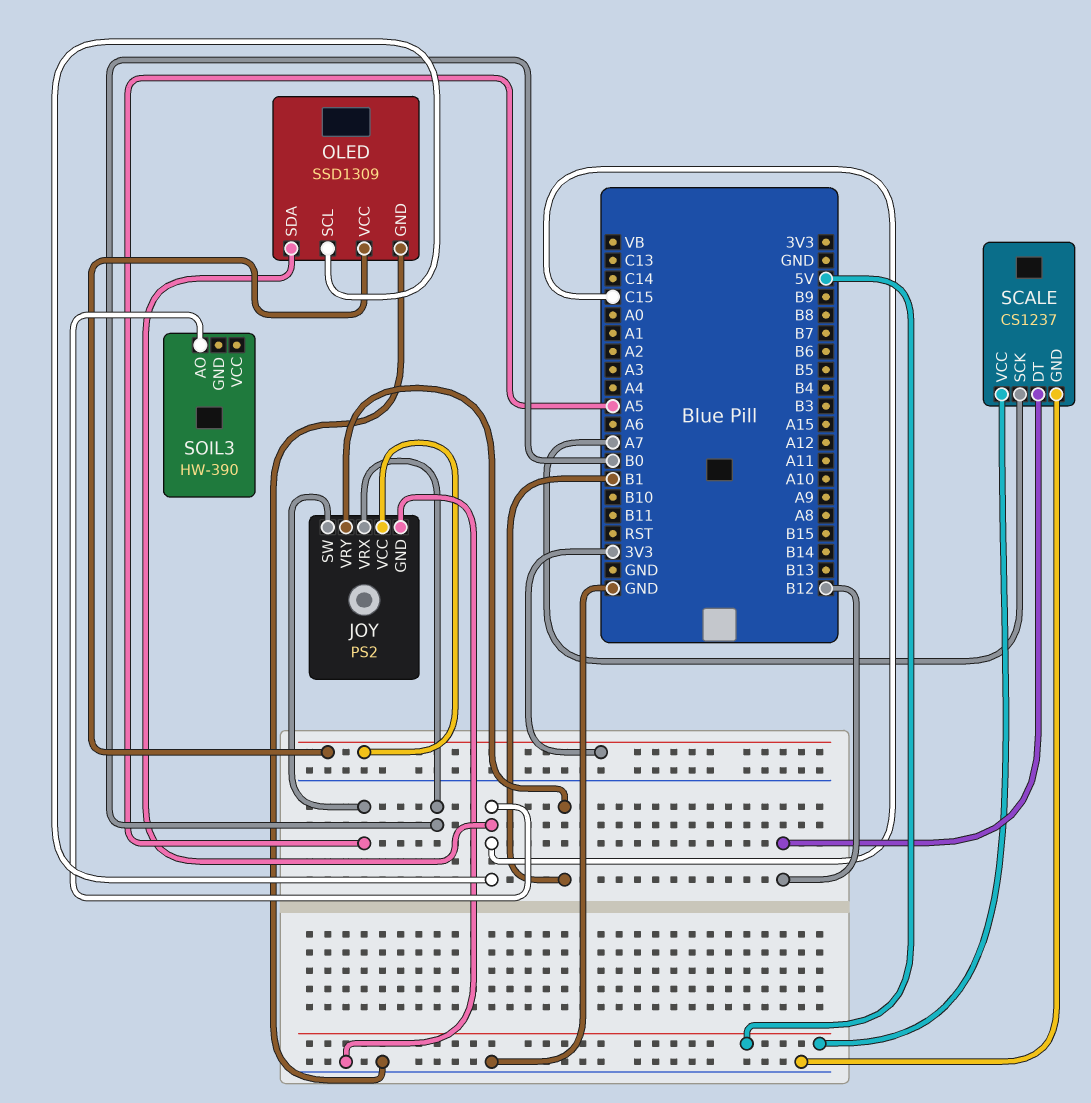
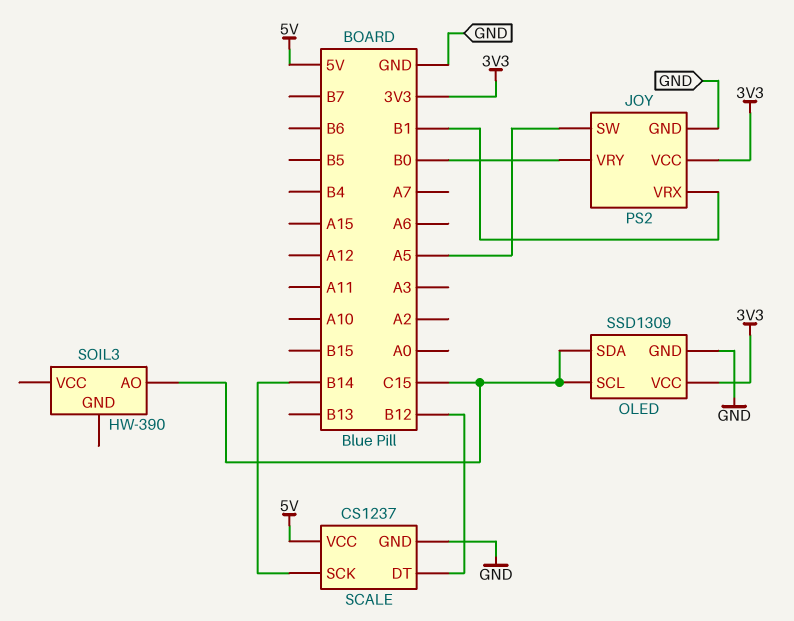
JOY pin VRX: B0 -> B1
JOY pin VRY: B1 -> B0
SCALE pin SCK: A7 -> B14

